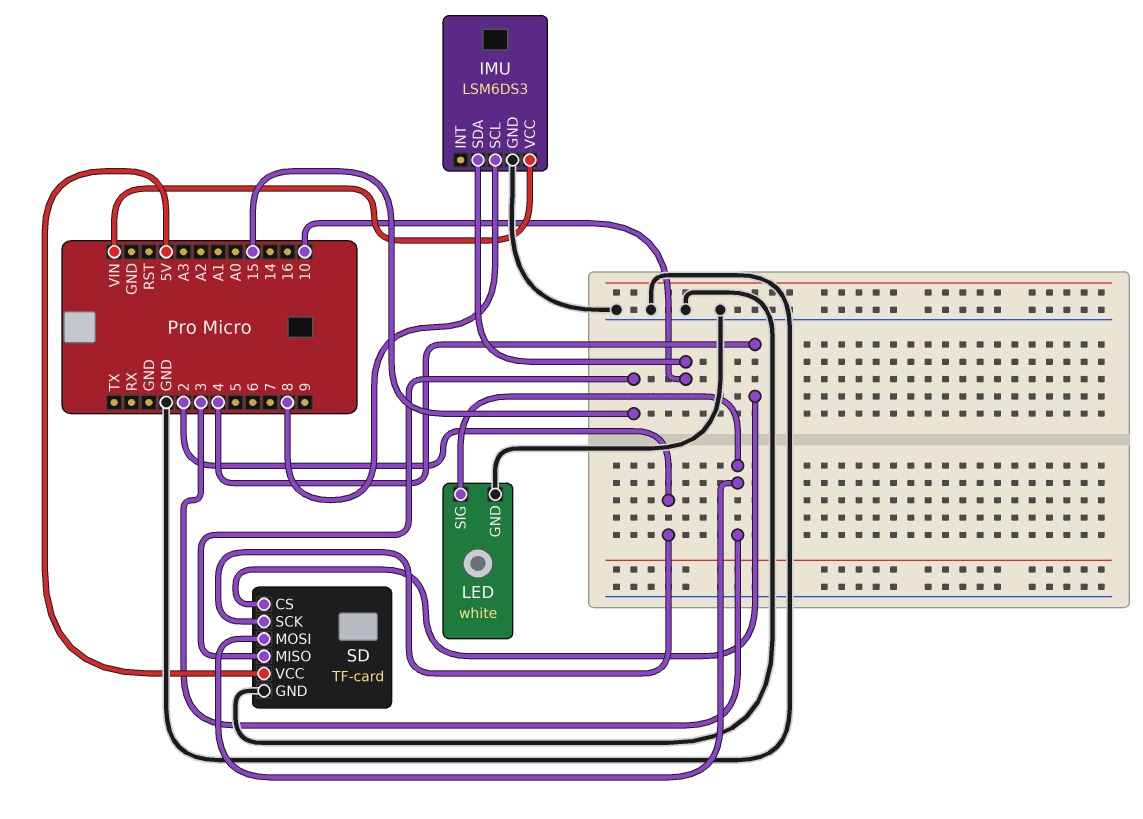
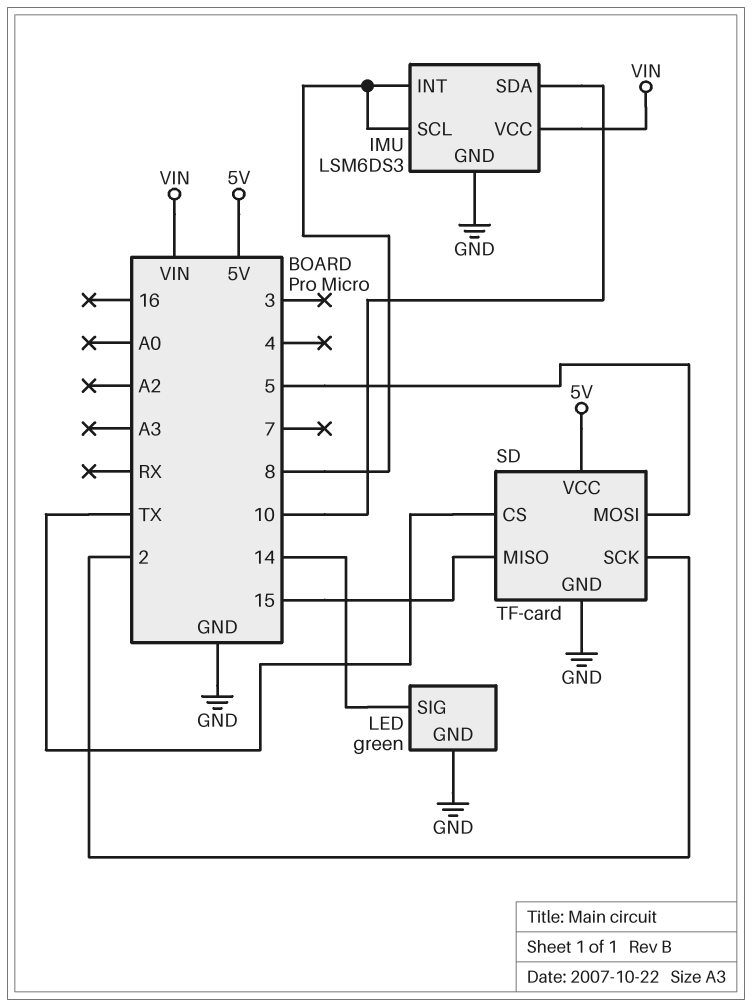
IMU pin INT: none -> 8
LED: white -> green
LED pin SIG: 3 -> 14
SD pin CS: 4 -> TX
SD pin MOSI: 3 -> 5

